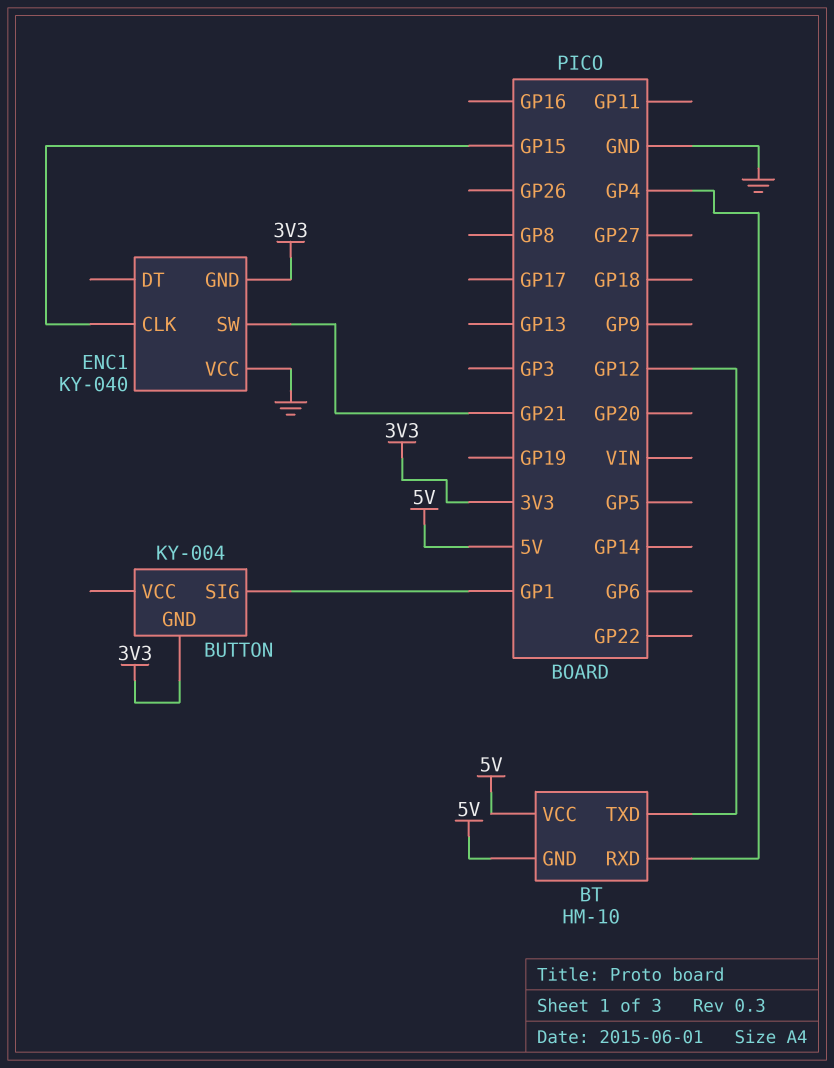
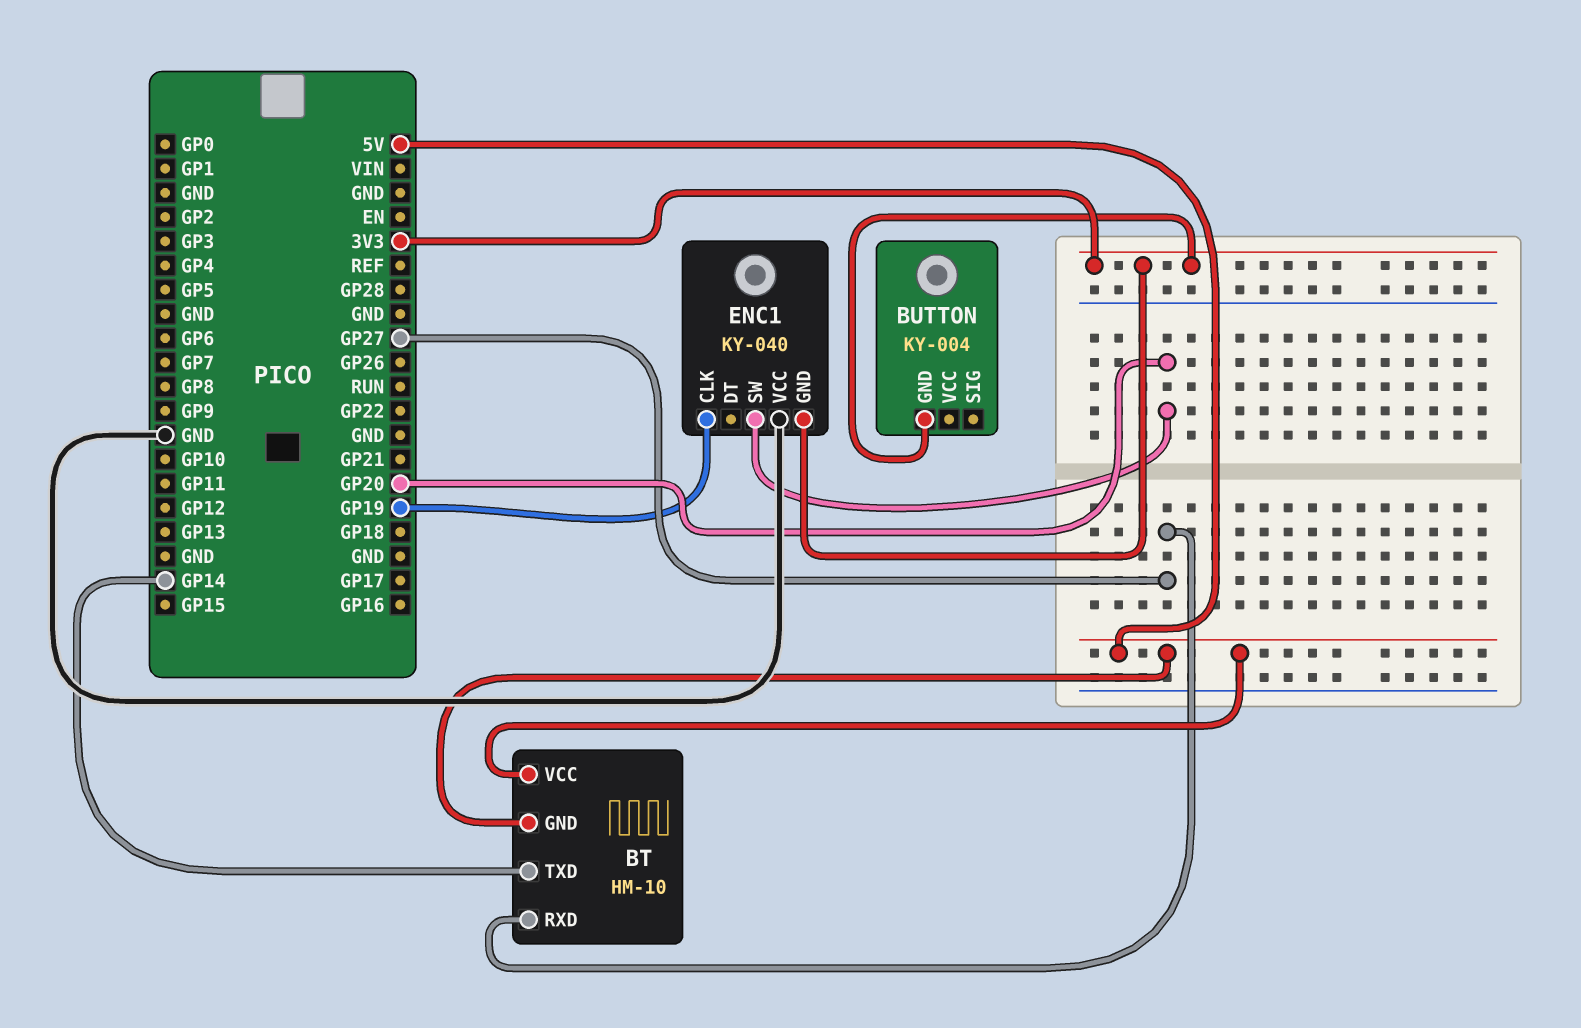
BT pin RXD: GP4 -> GP27
BT pin TXD: GP12 -> GP14
BUTTON pin SIG: GP1 -> none
ENC1 pin CLK: GP15 -> GP19
ENC1 pin SW: GP21 -> GP20

